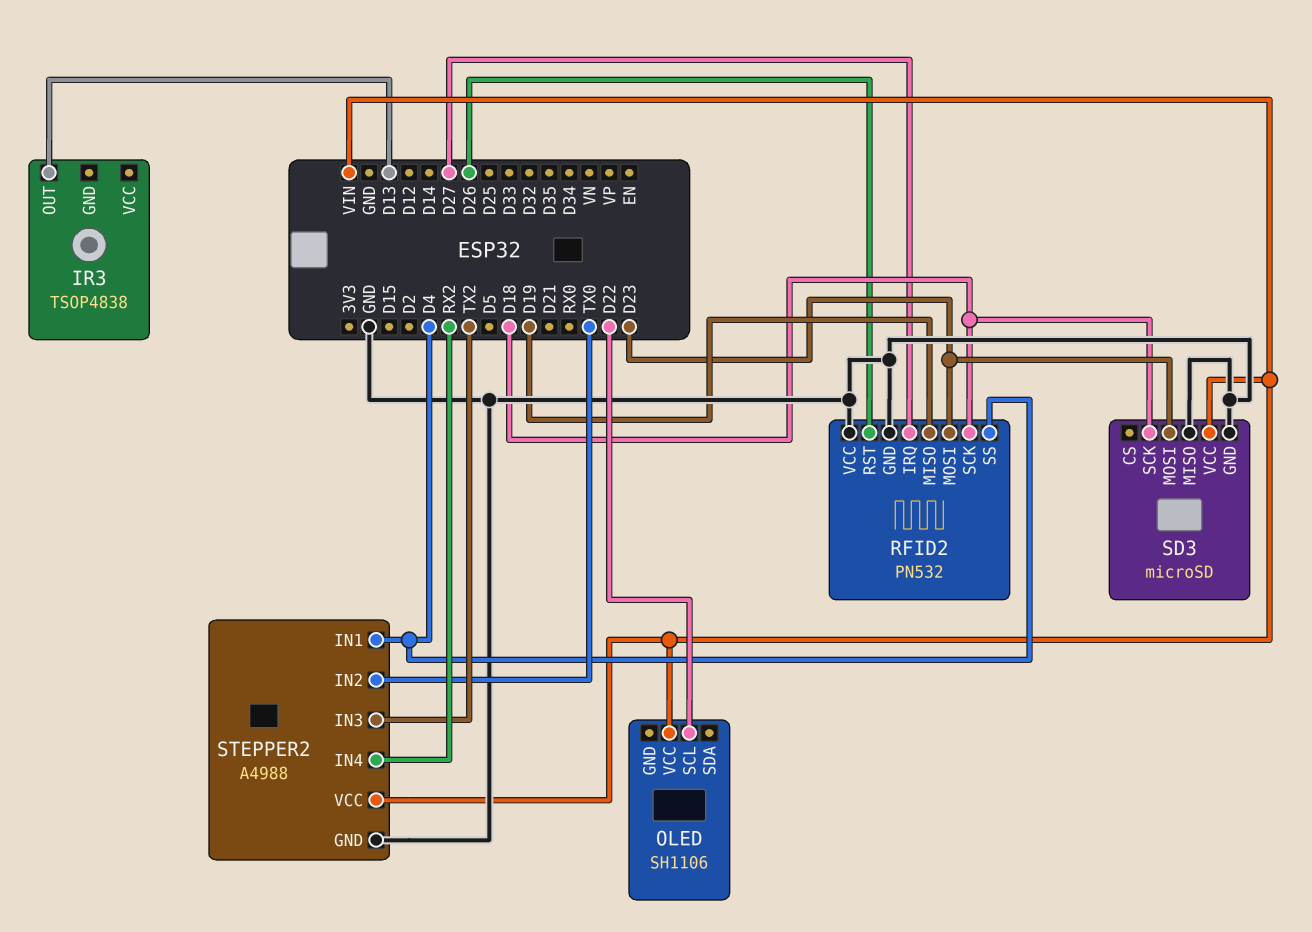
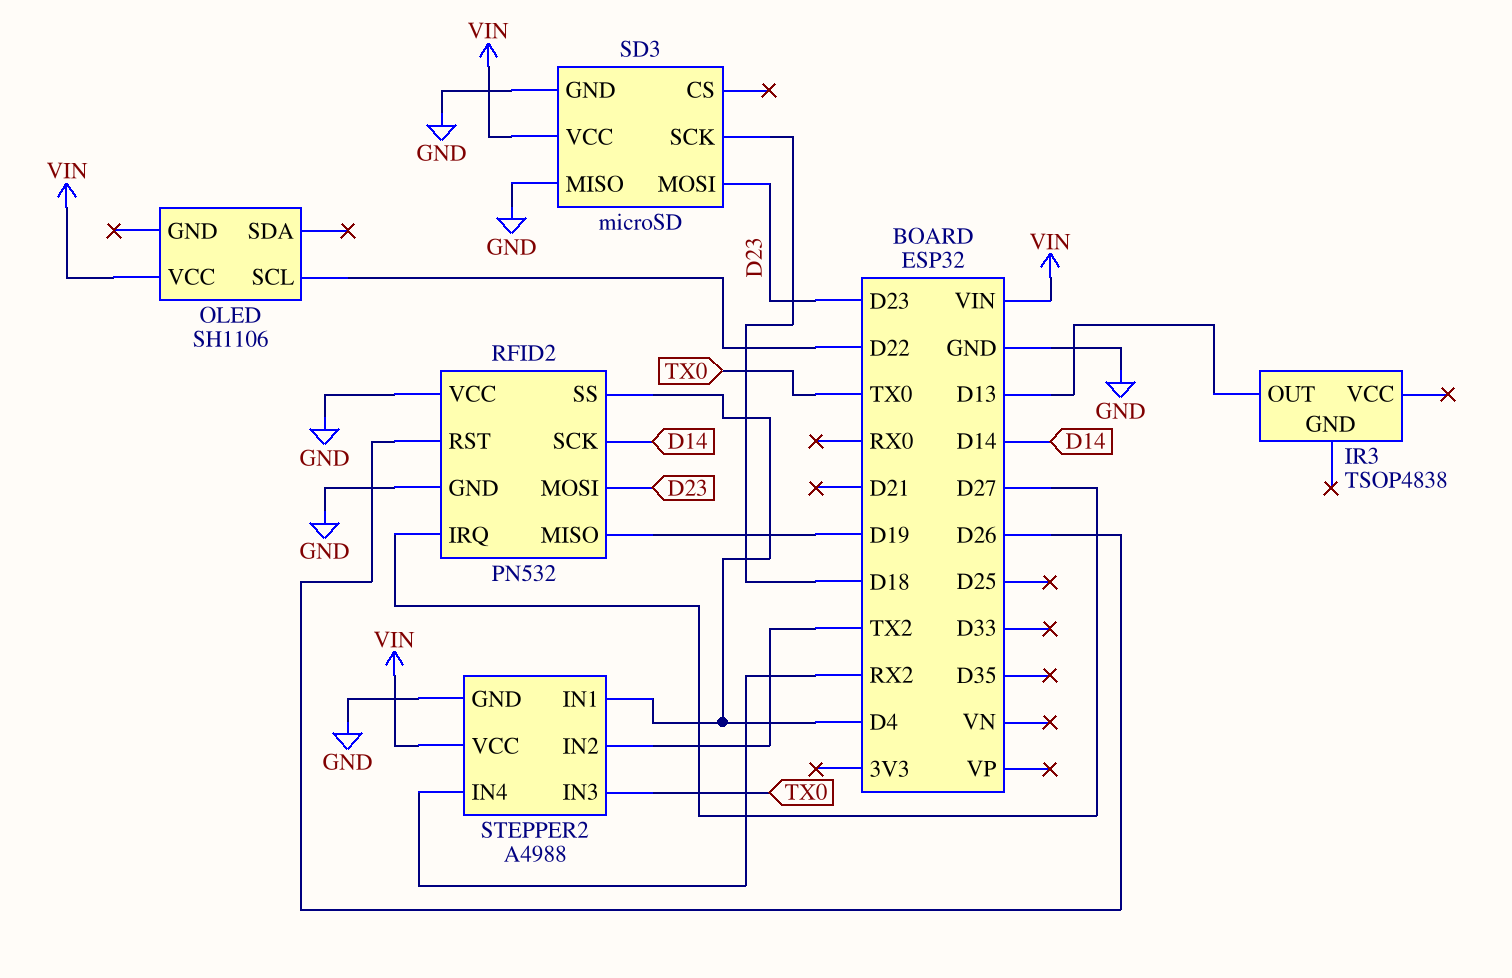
RFID2 pin SCK: D18 -> D14
STEPPER2 pin IN2: TX0 -> TX2
STEPPER2 pin IN3: TX2 -> TX0

